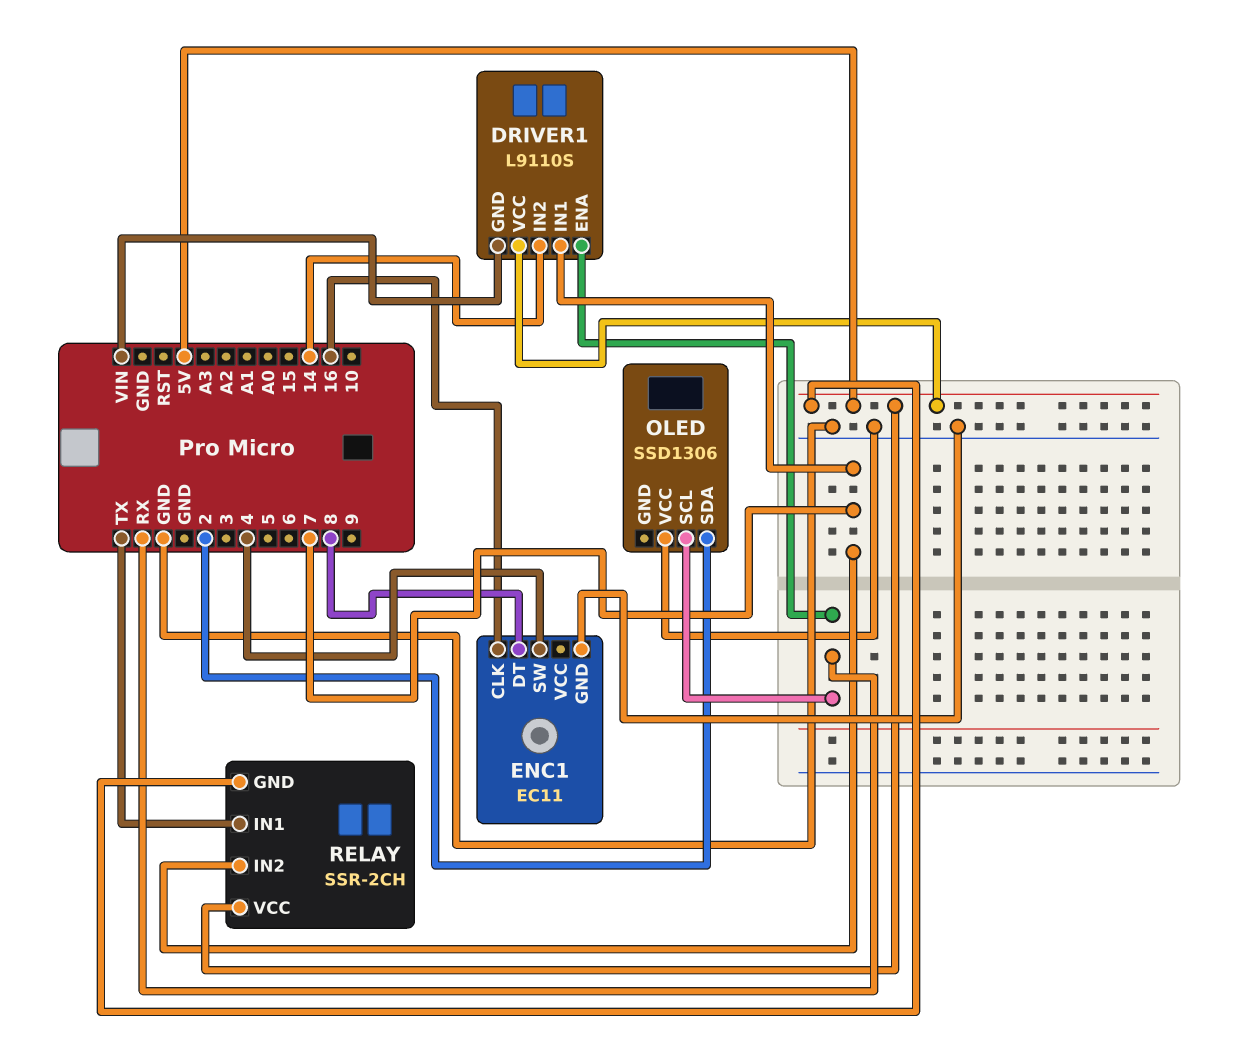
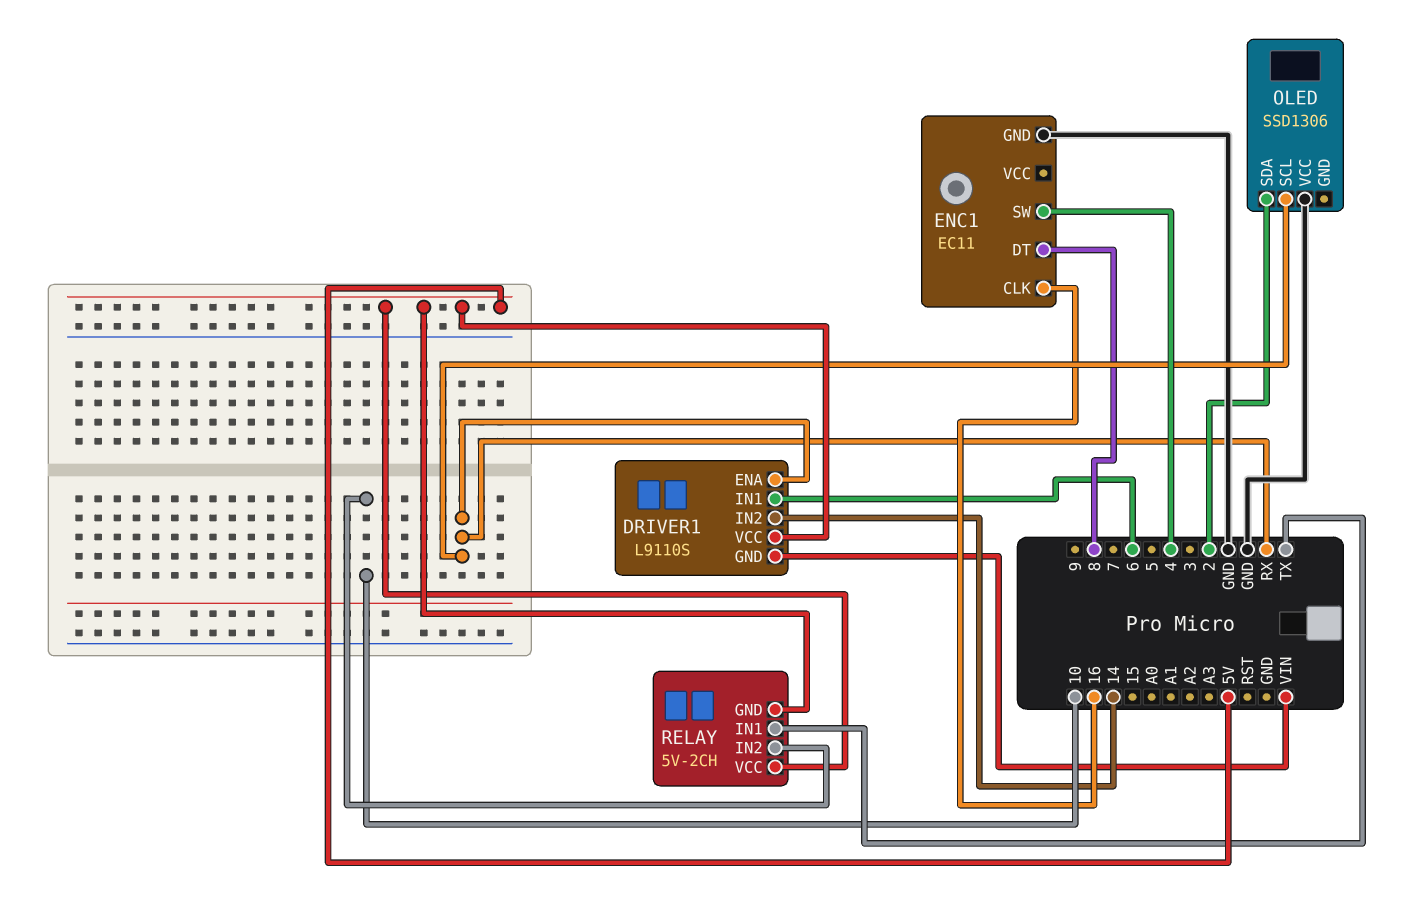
DRIVER1 pin IN1: 7 -> 6
RELAY: SSR-2CH -> 5V-2CH
RELAY pin IN2: 7 -> 10

